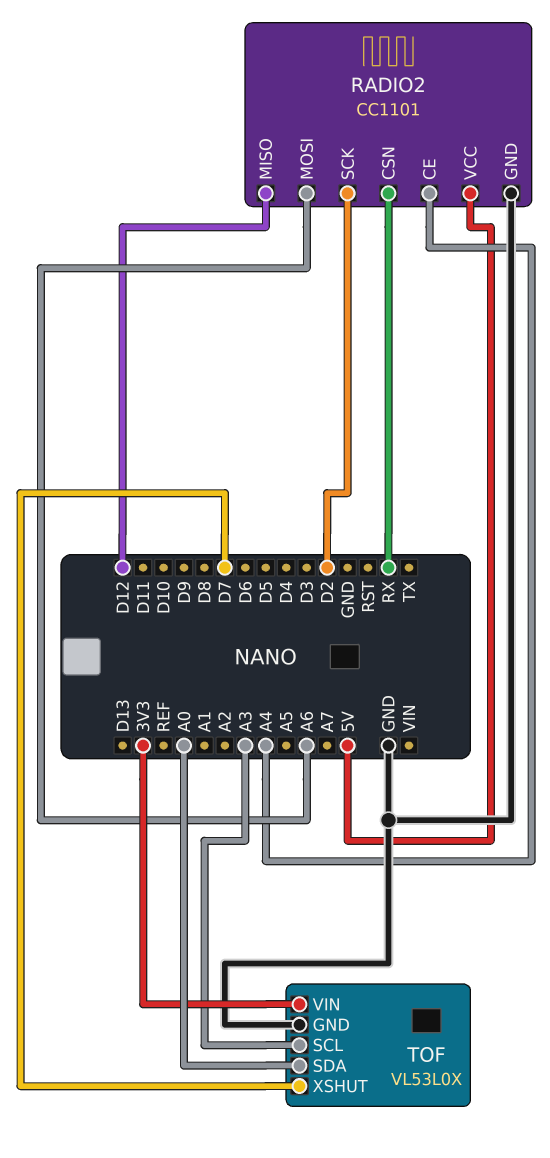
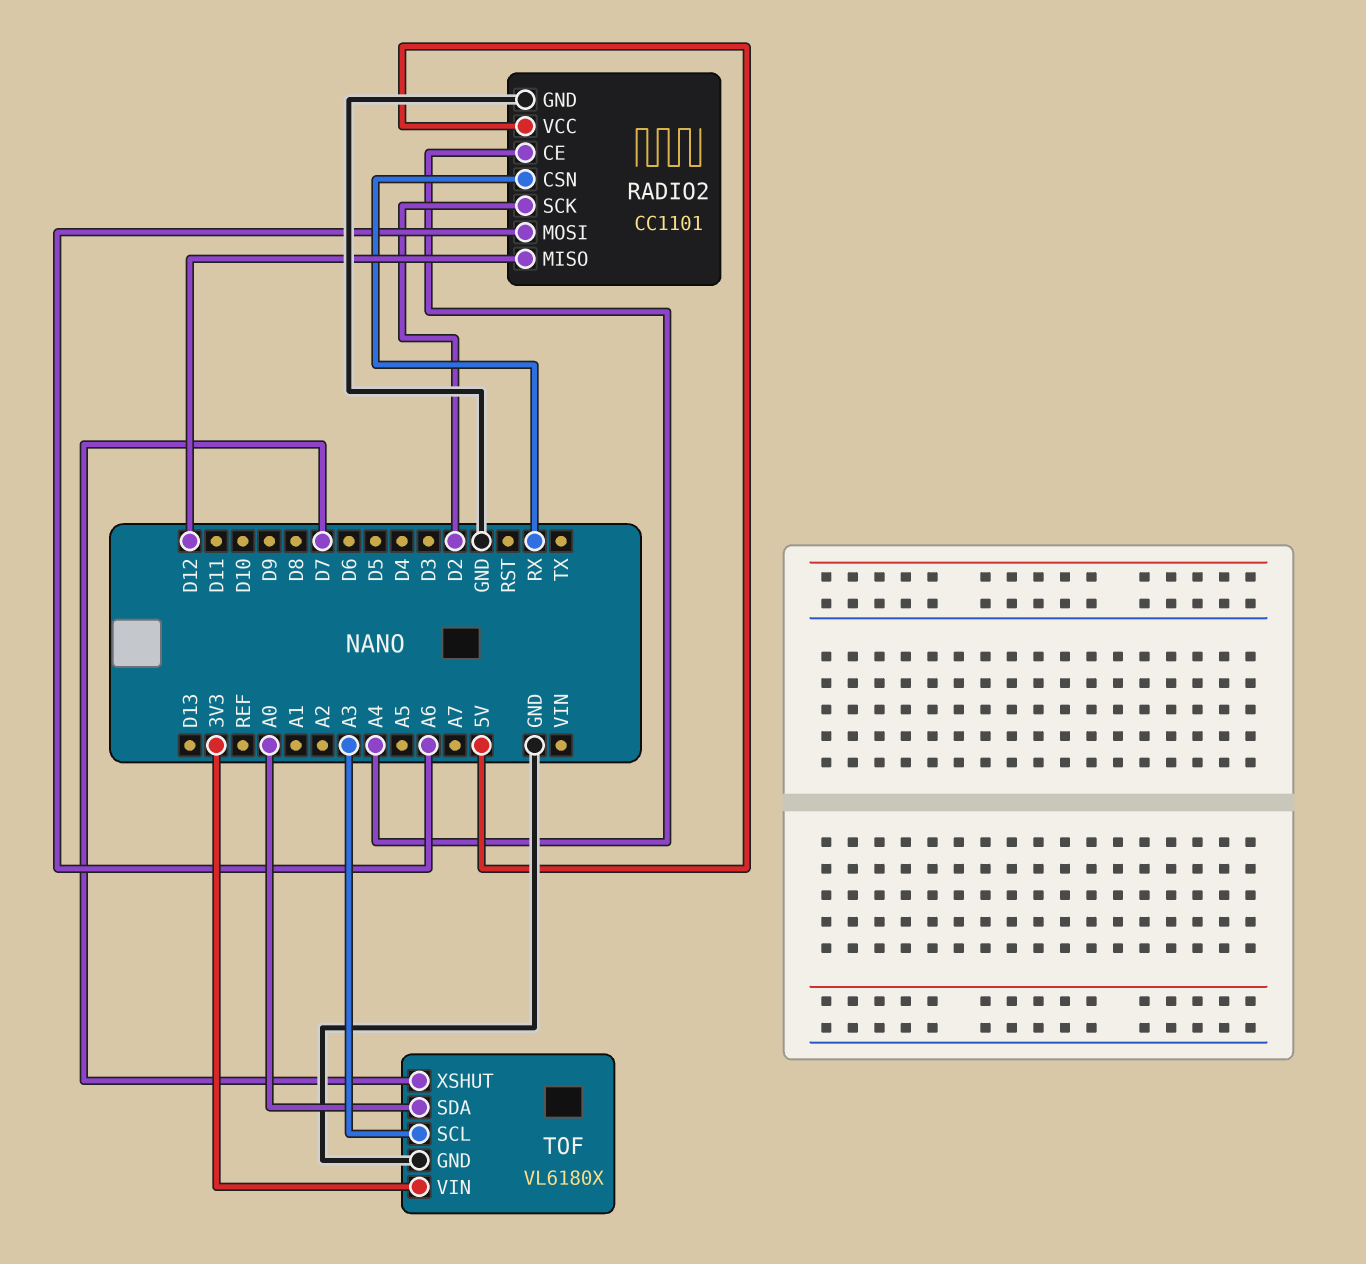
TOF: VL53L0X -> VL6180X

